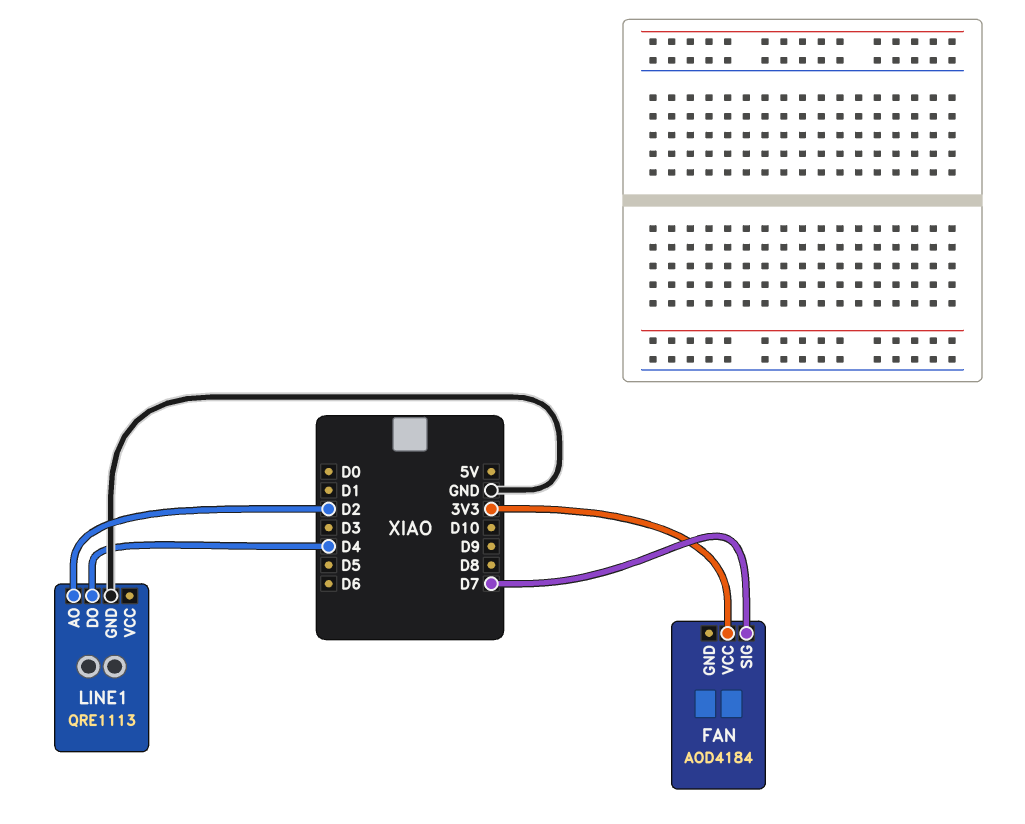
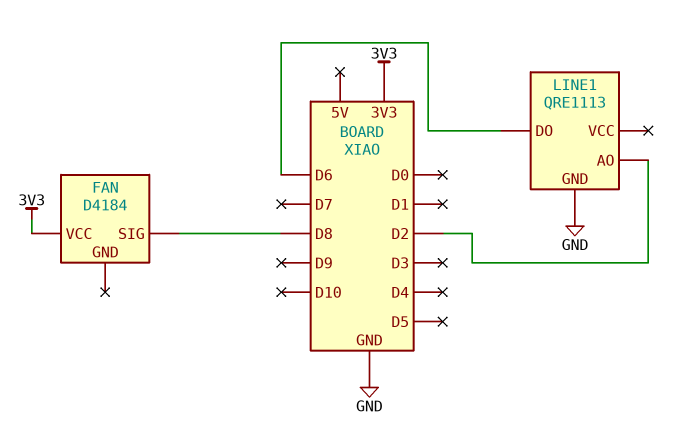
FAN: AOD4184 -> D4184
FAN pin SIG: D7 -> D8
LINE1 pin DO: D4 -> D6

